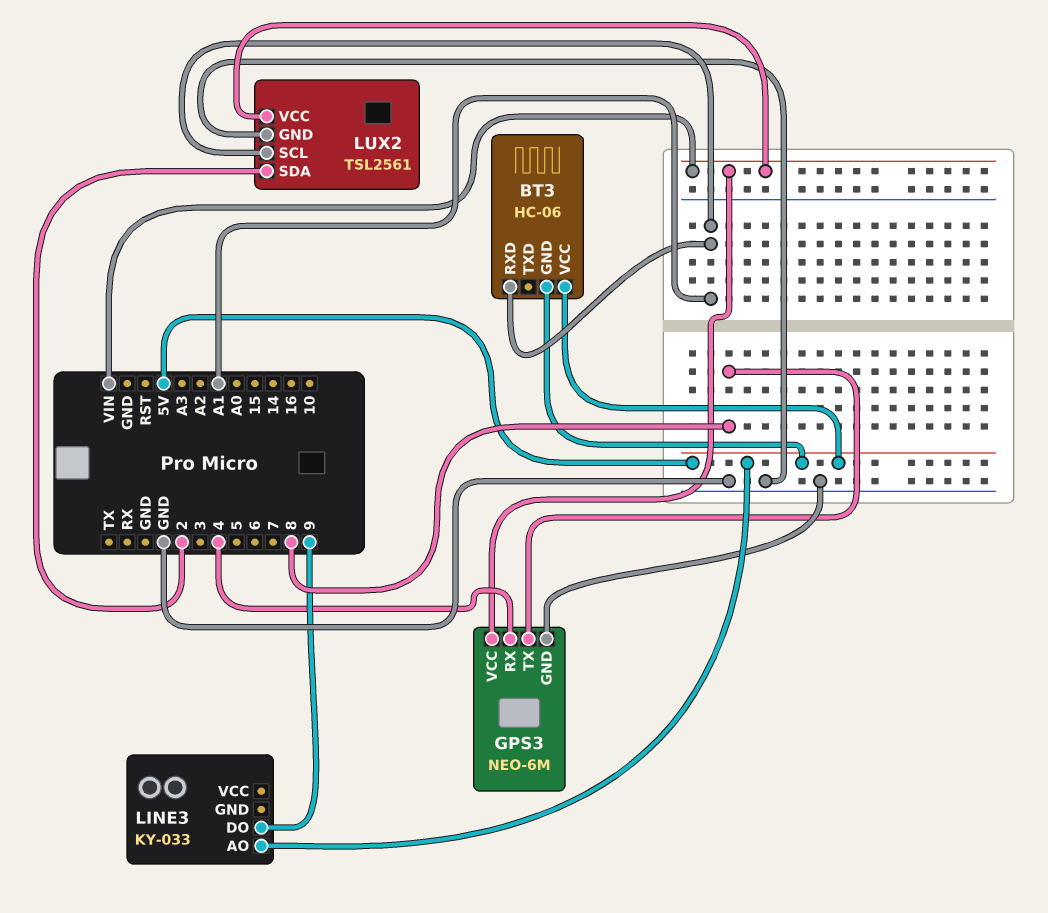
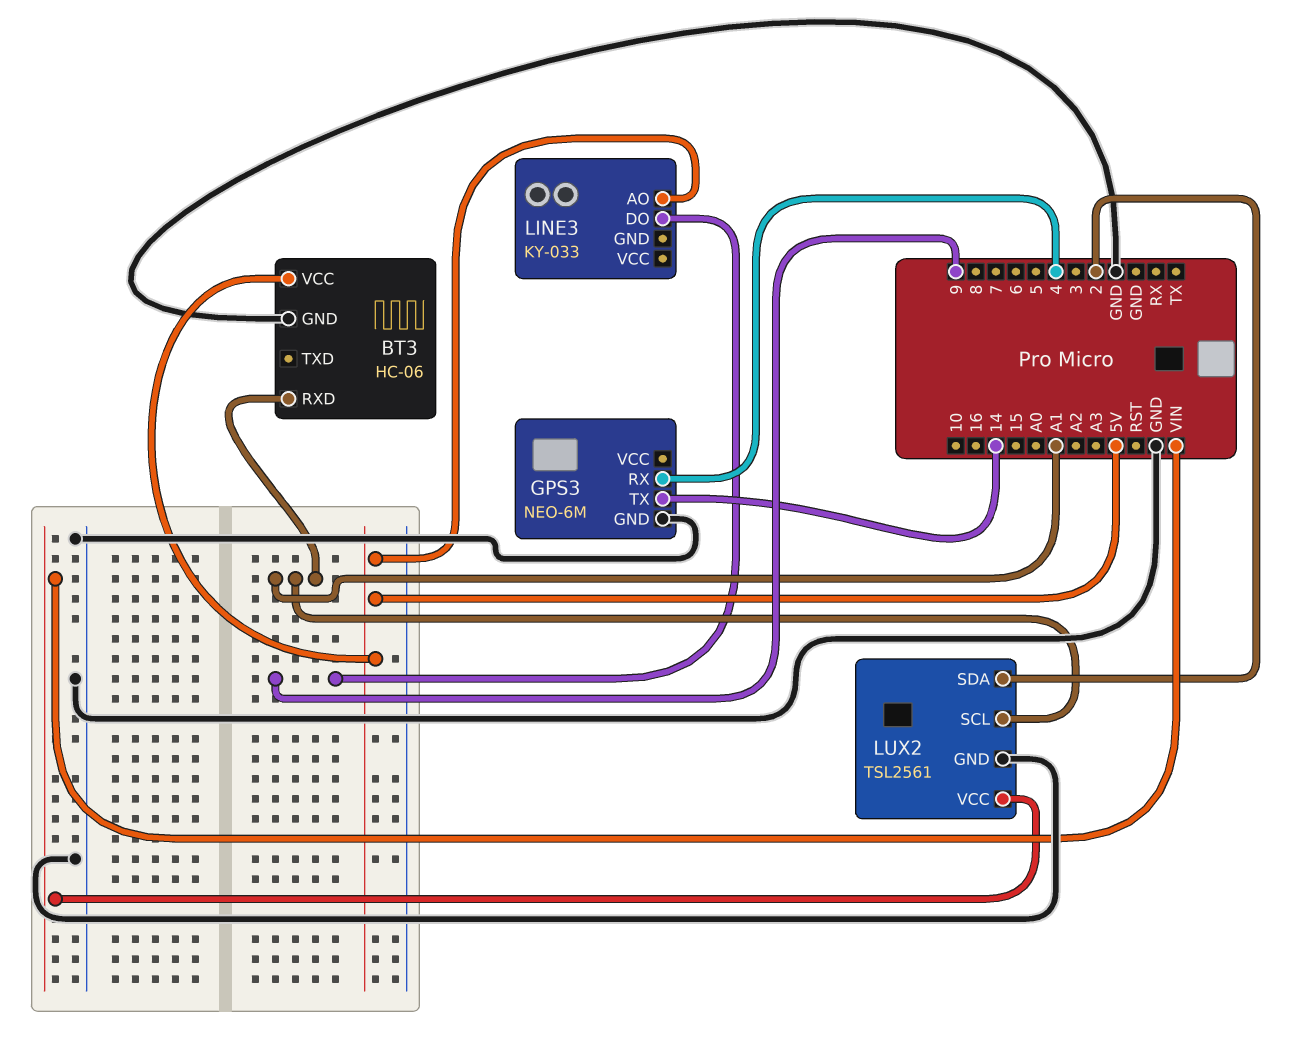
BT3 pin GND: 5V -> GND
GPS3 pin TX: 8 -> 14
GPS3 pin VCC: VIN -> none

